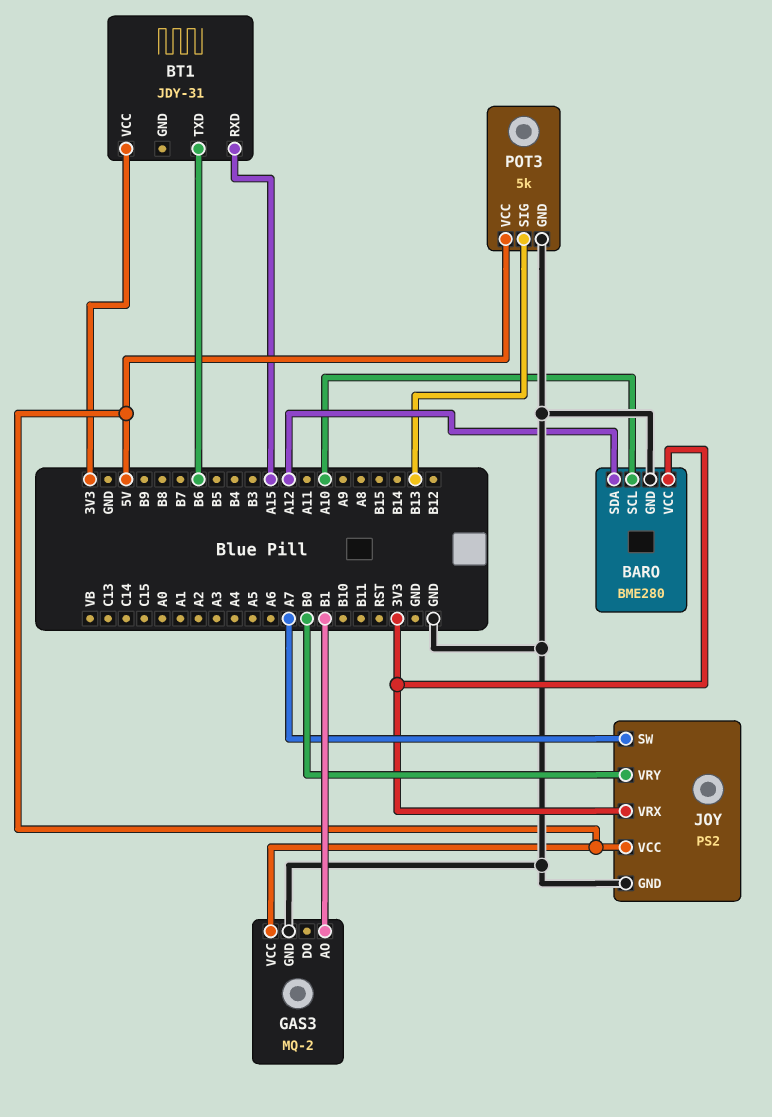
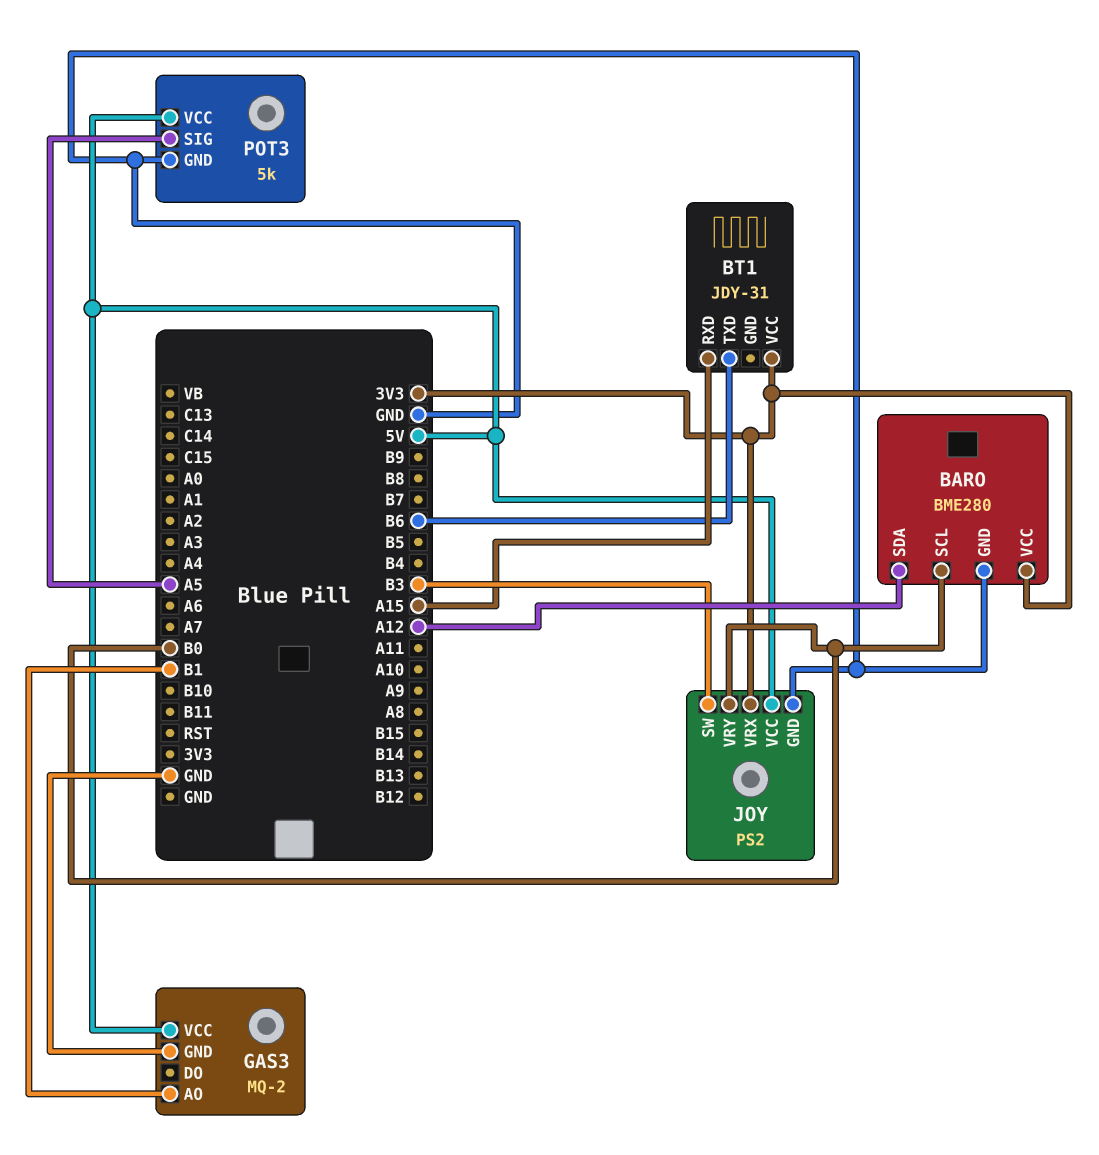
BARO pin SCL: A10 -> B0
JOY pin SW: A7 -> B3
POT3 pin SIG: B13 -> A5

